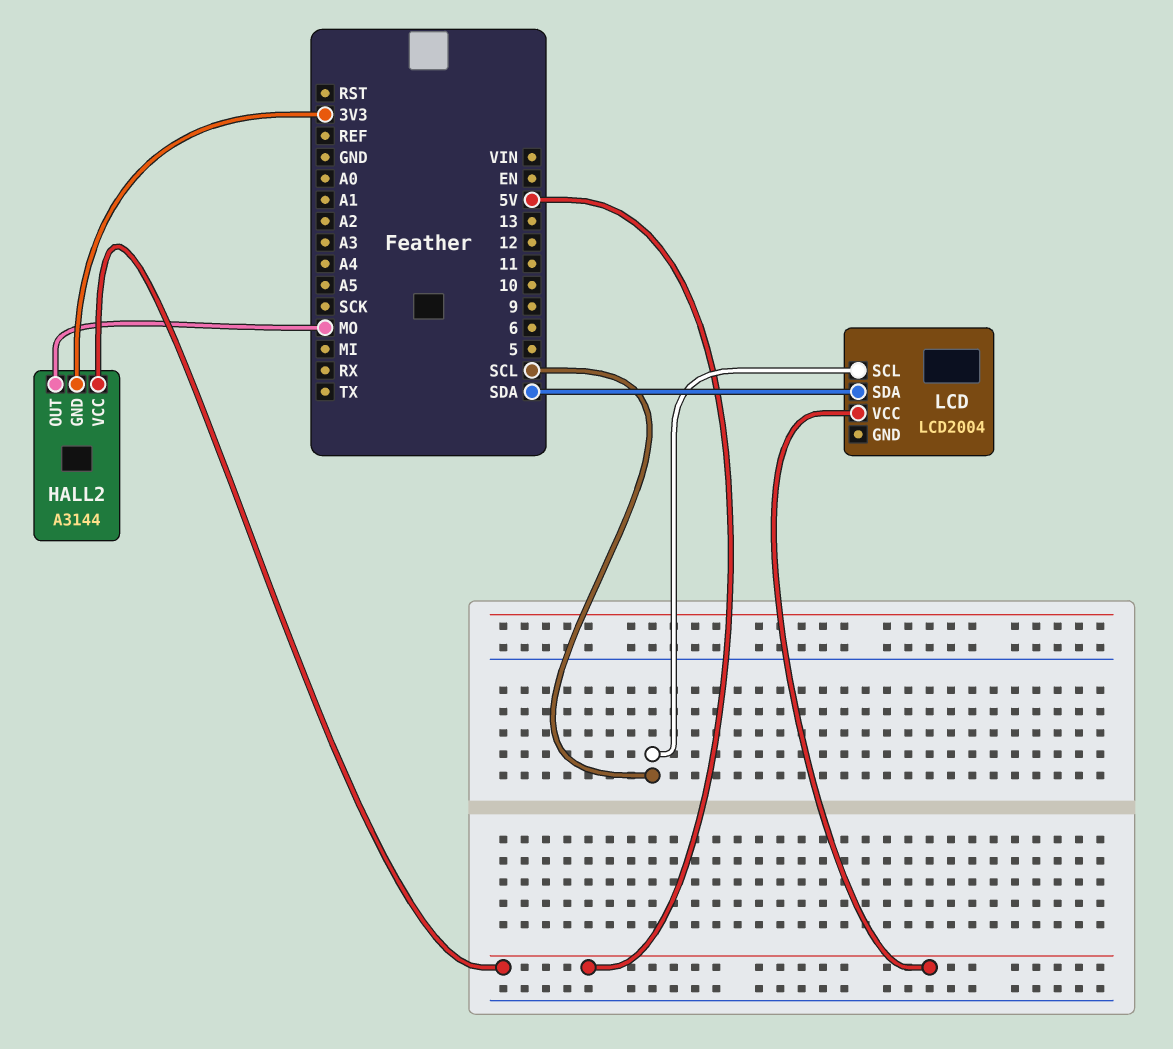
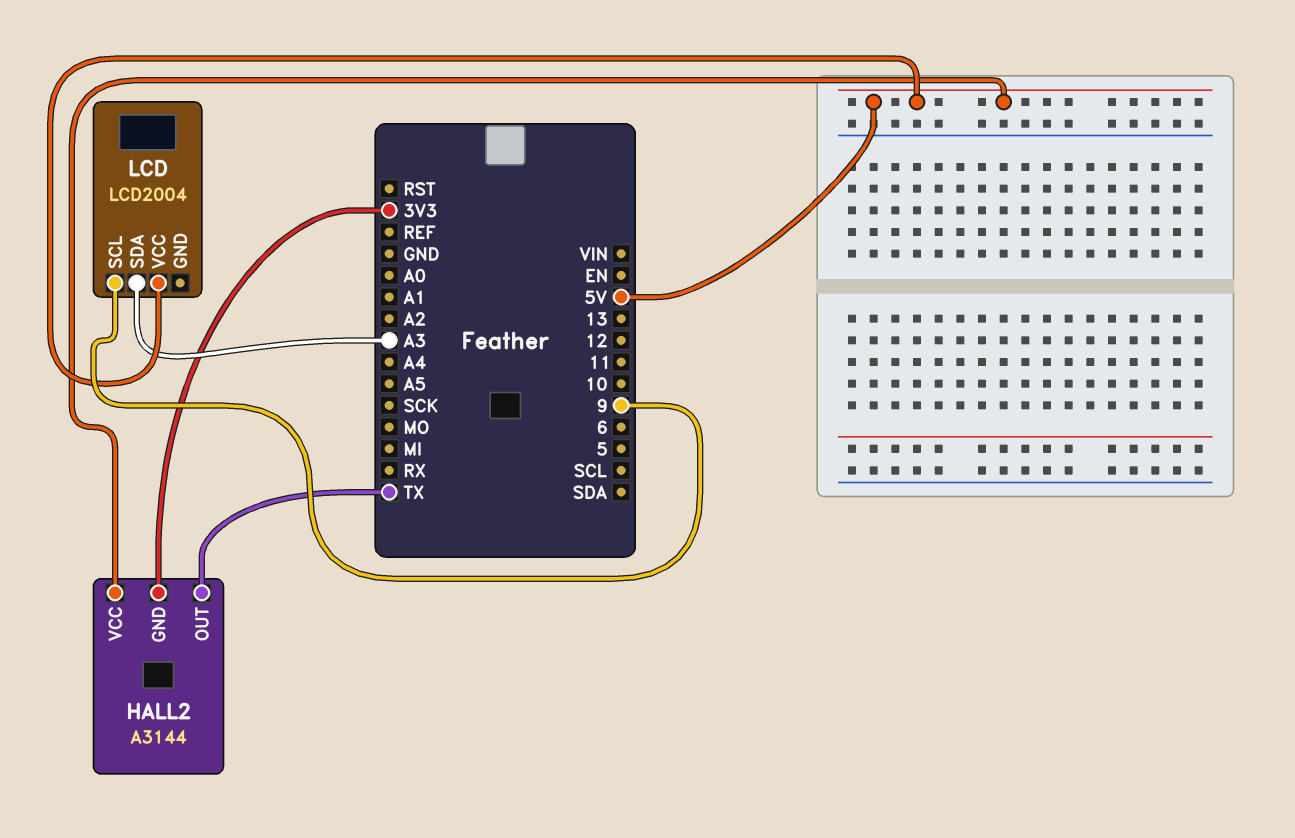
HALL2 pin OUT: MO -> TX
LCD pin SCL: SCL -> 9
LCD pin SDA: SDA -> A3

